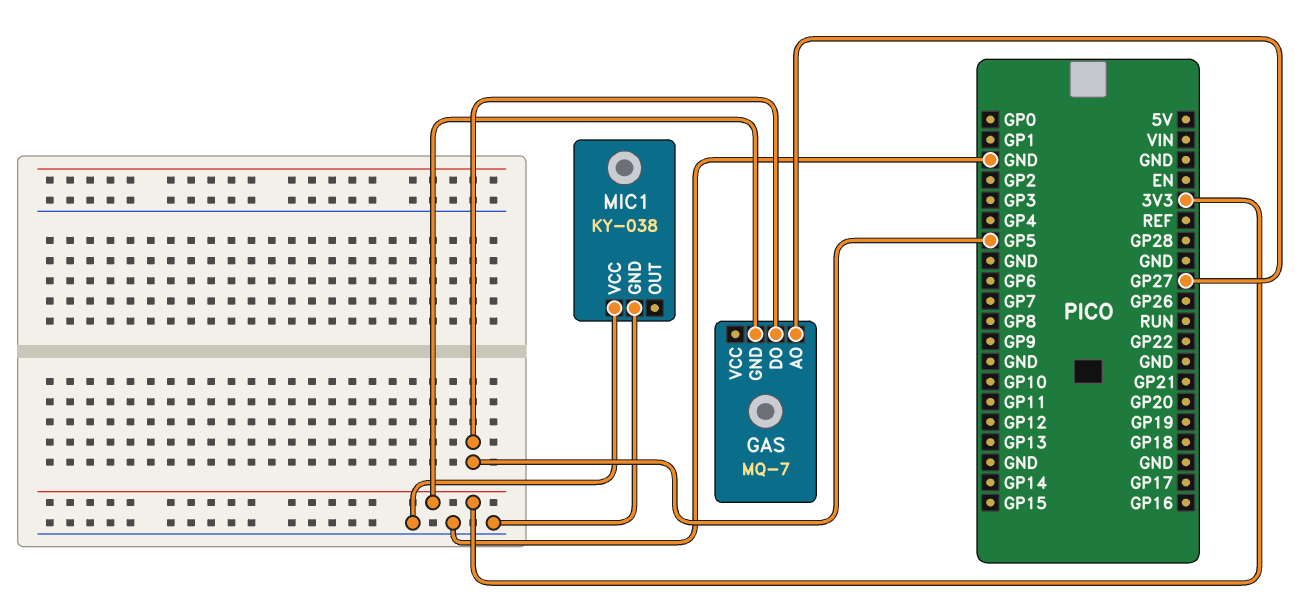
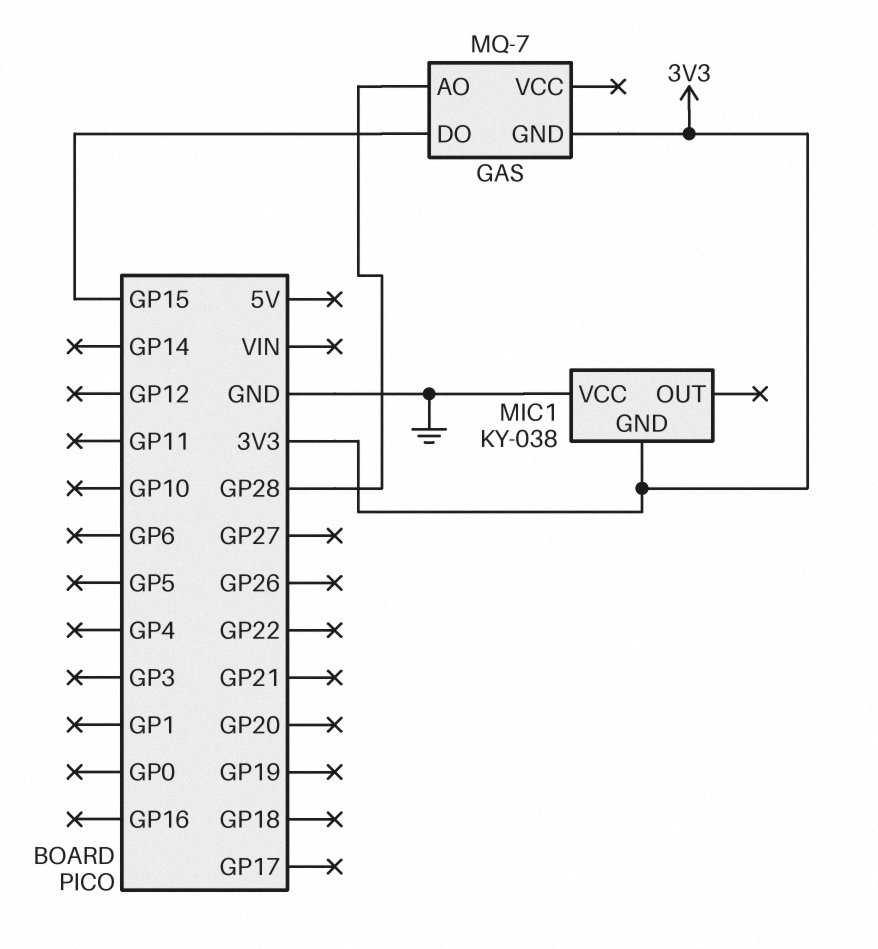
GAS pin AO: GP27 -> GP28
GAS pin DO: GP5 -> GP15
MIC1 pin GND: GND -> 3V3

